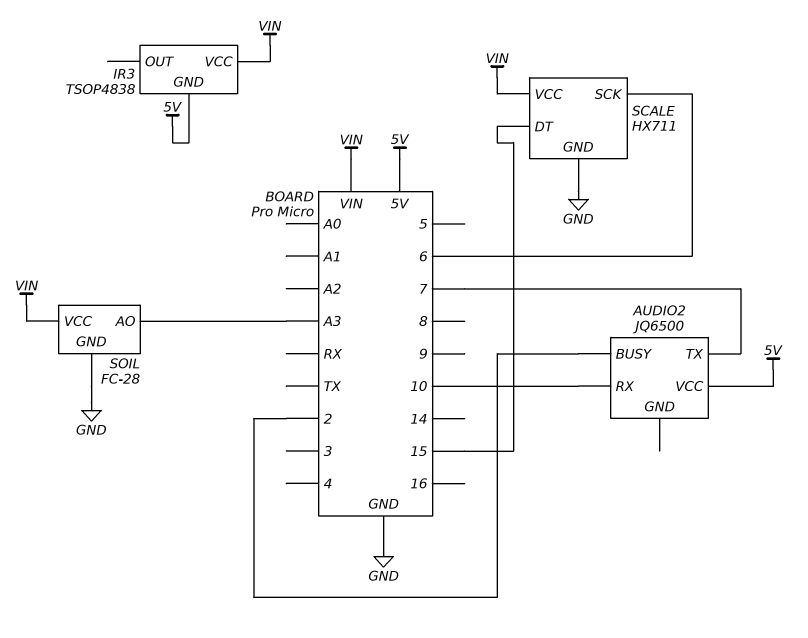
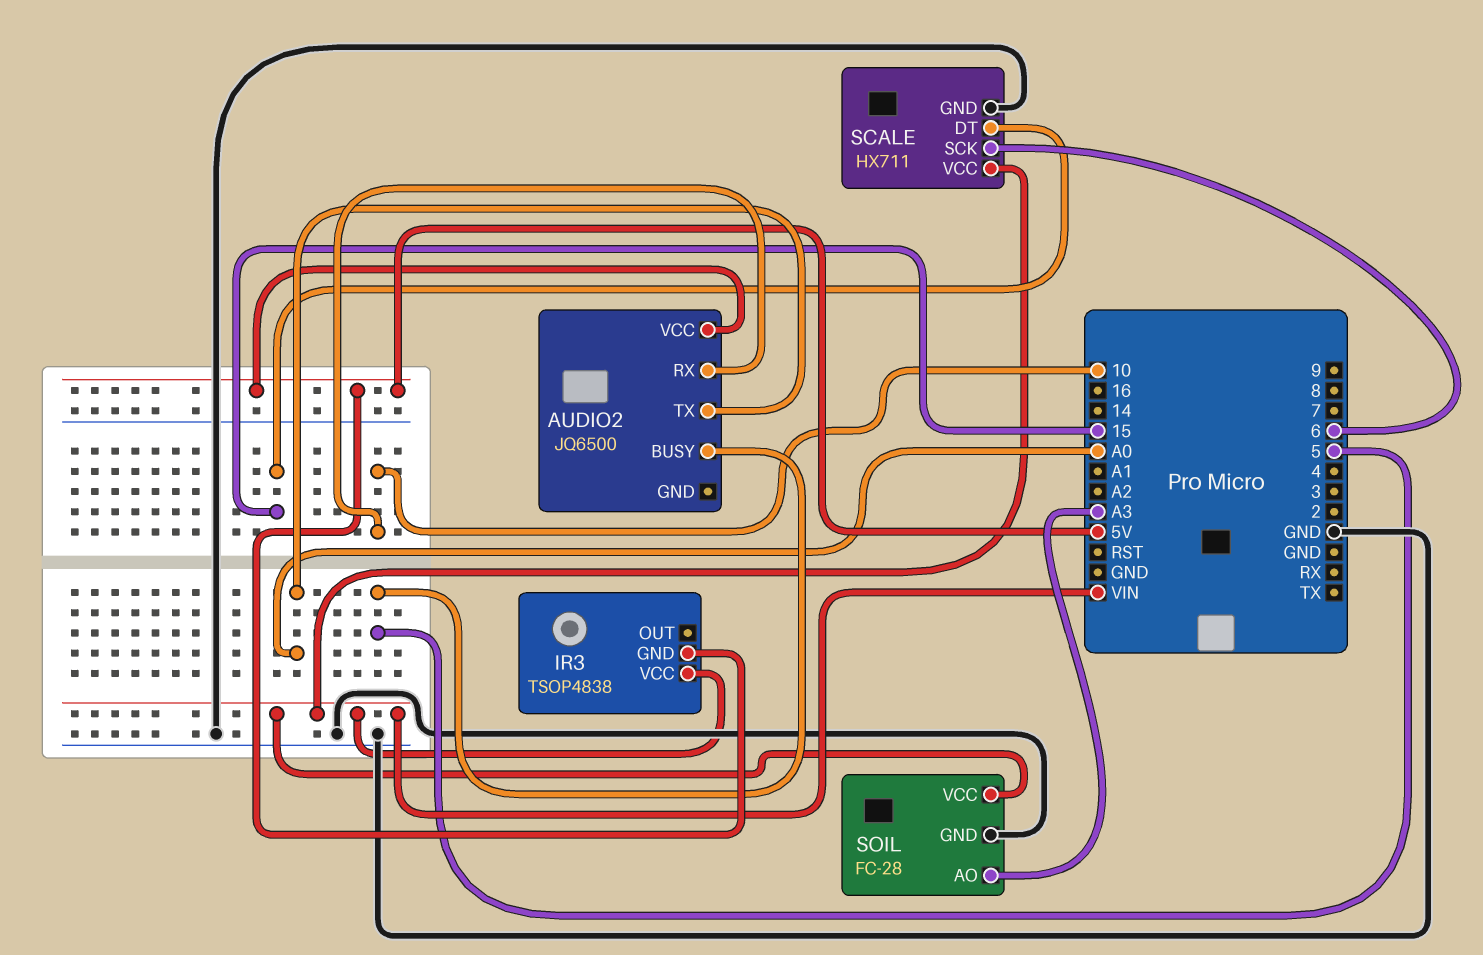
AUDIO2 pin BUSY: 2 -> 5
AUDIO2 pin TX: 7 -> A0

